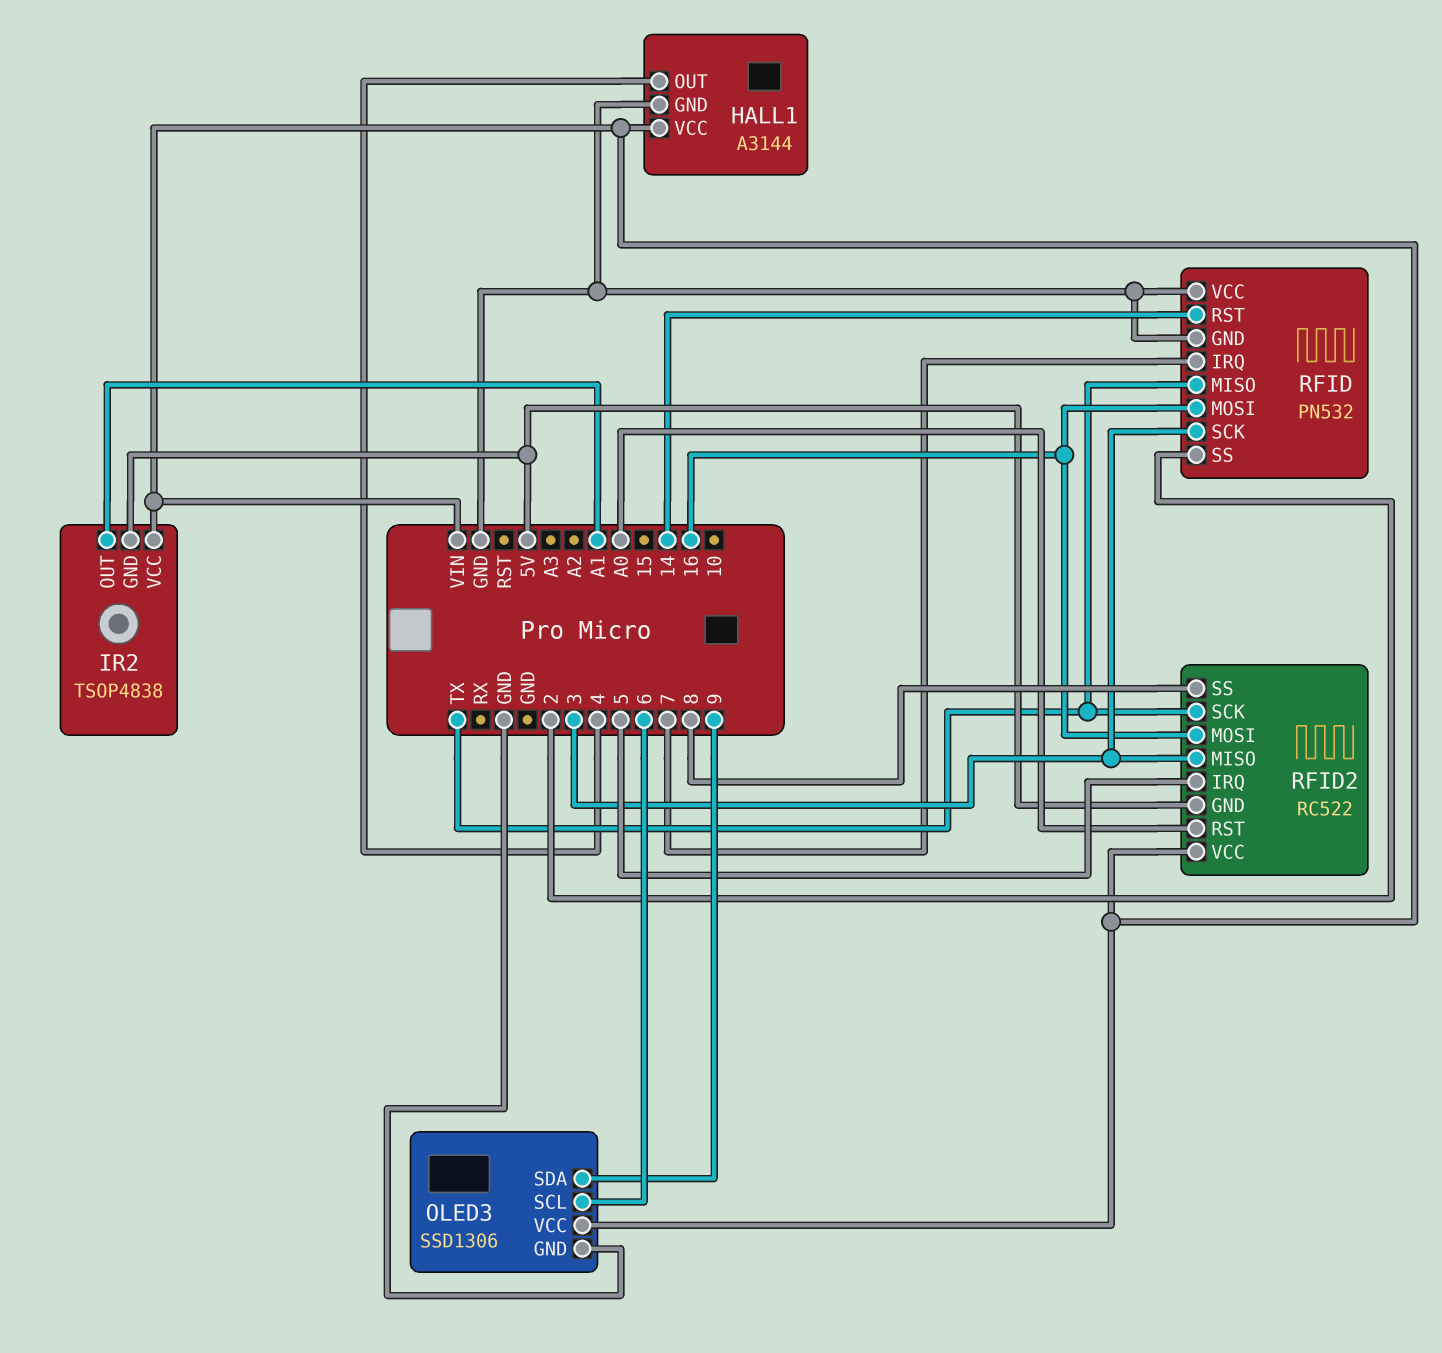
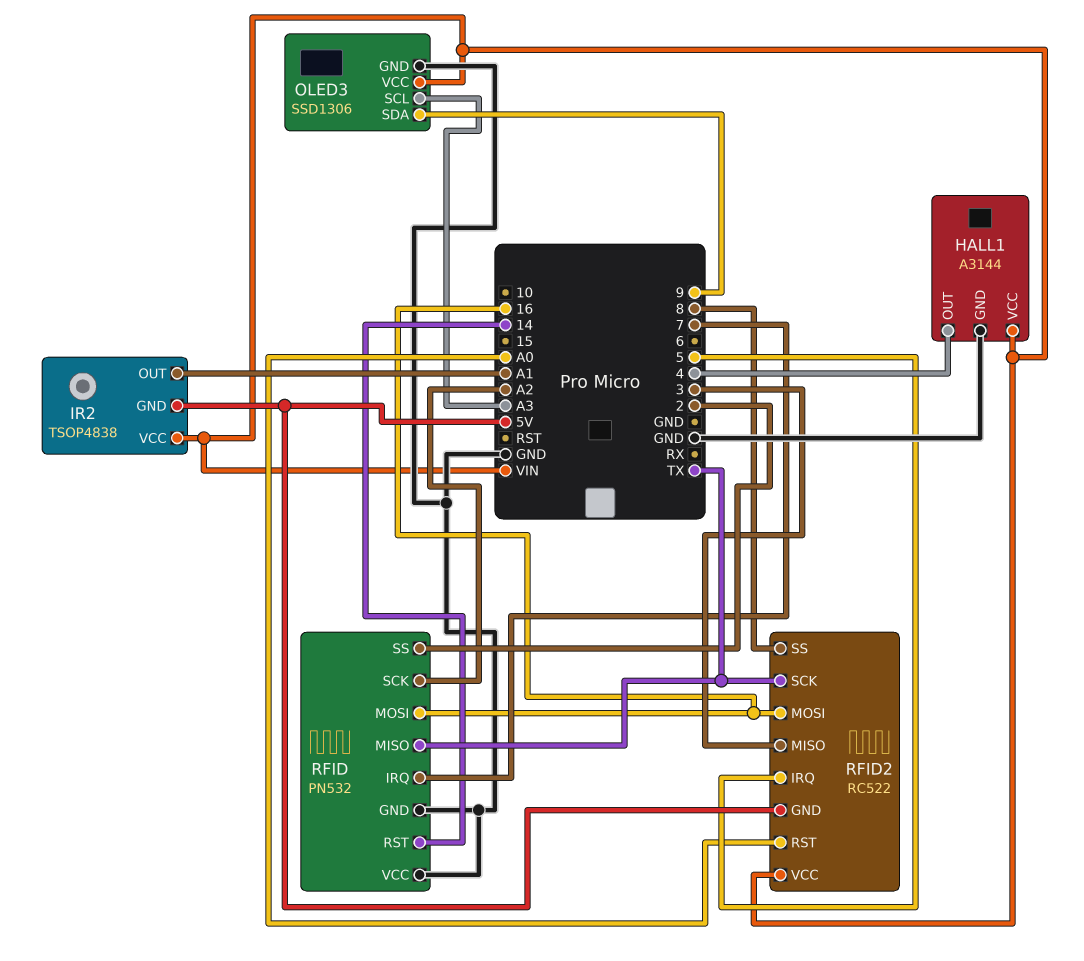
OLED3 pin SCL: 6 -> A3
RFID pin SCK: 3 -> A2

